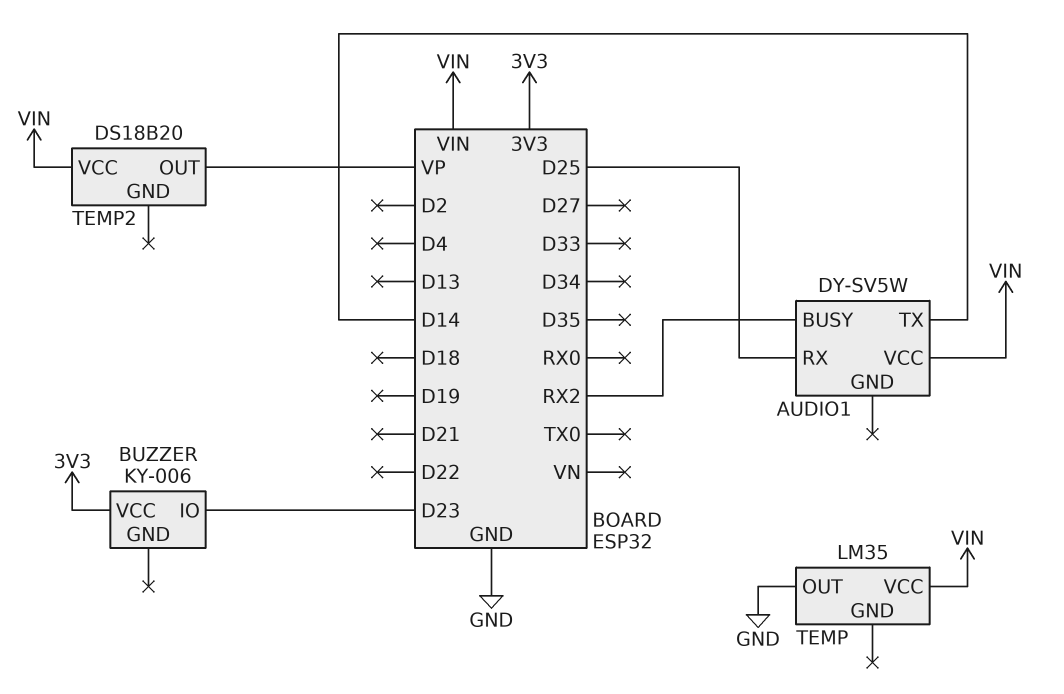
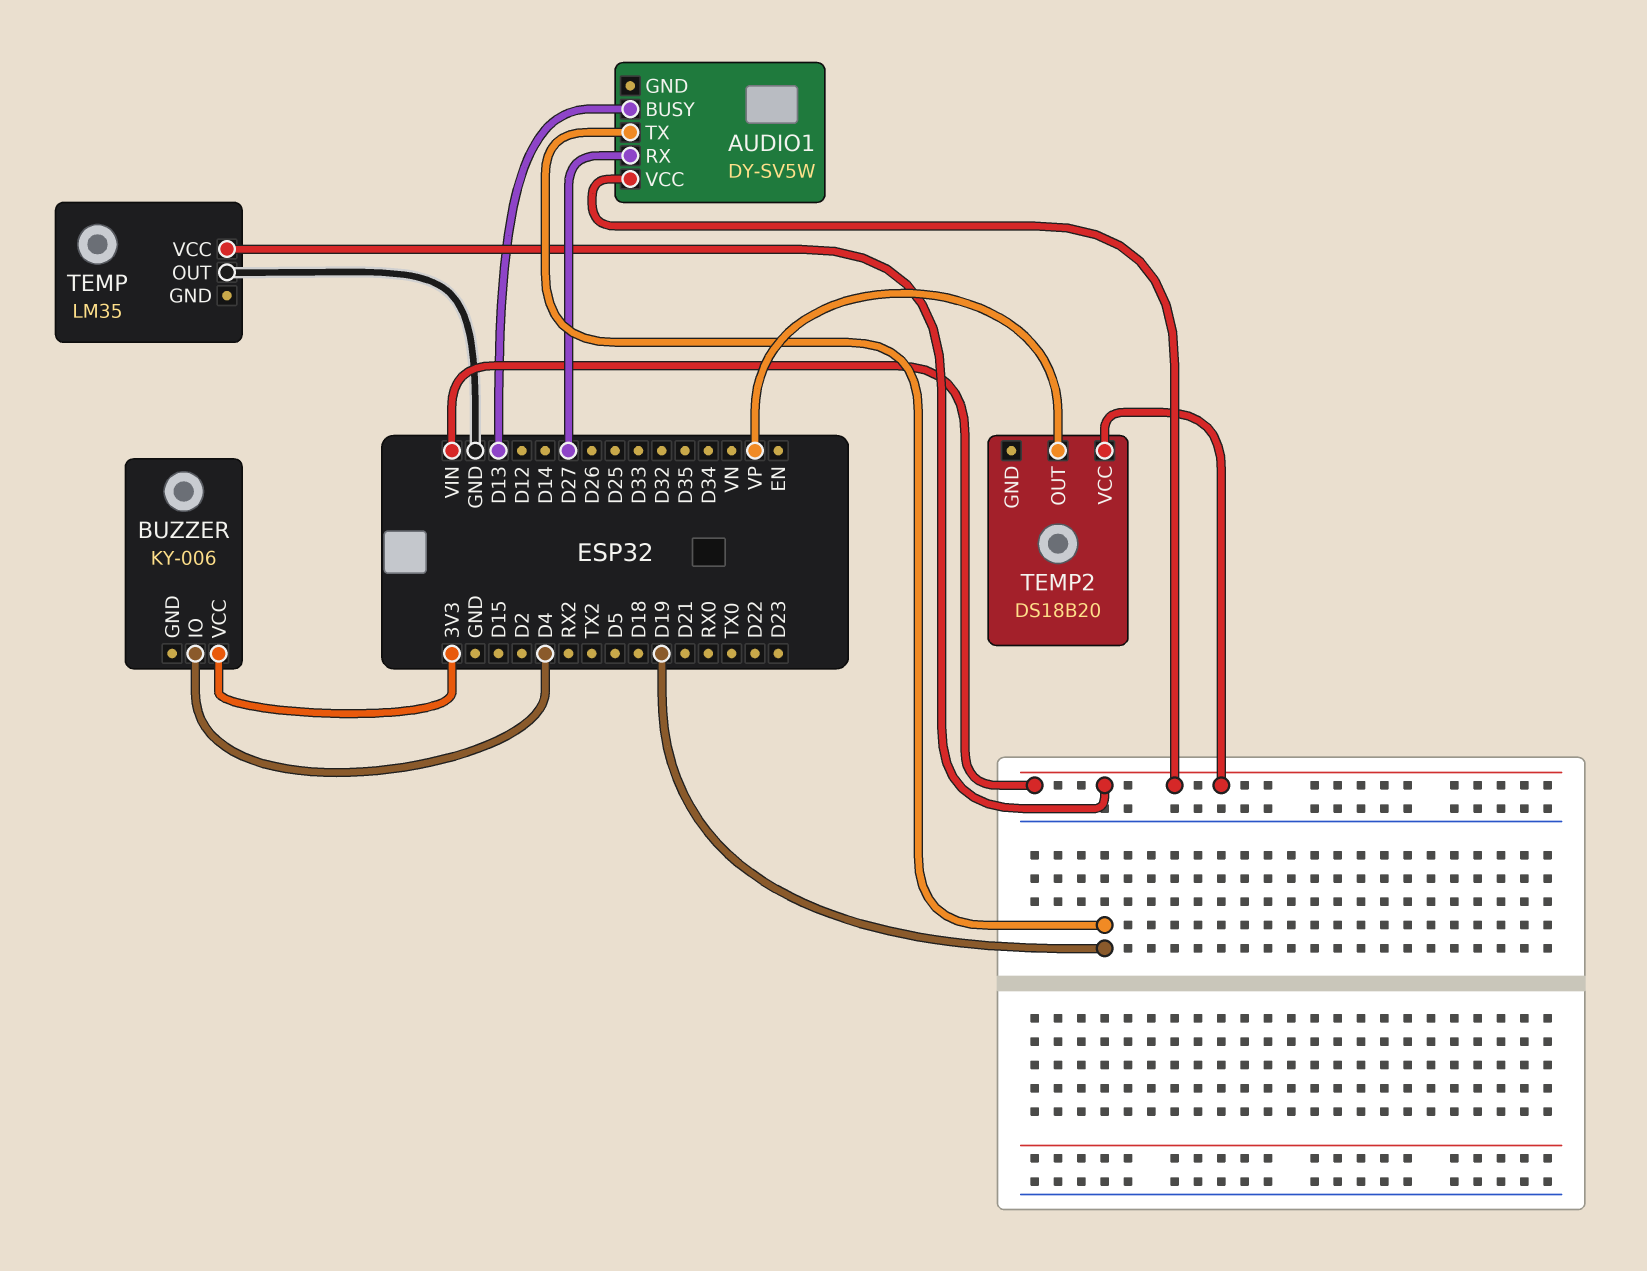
AUDIO1 pin BUSY: RX2 -> D13
AUDIO1 pin RX: D25 -> D27
AUDIO1 pin TX: D14 -> D19
BUZZER pin IO: D23 -> D4

